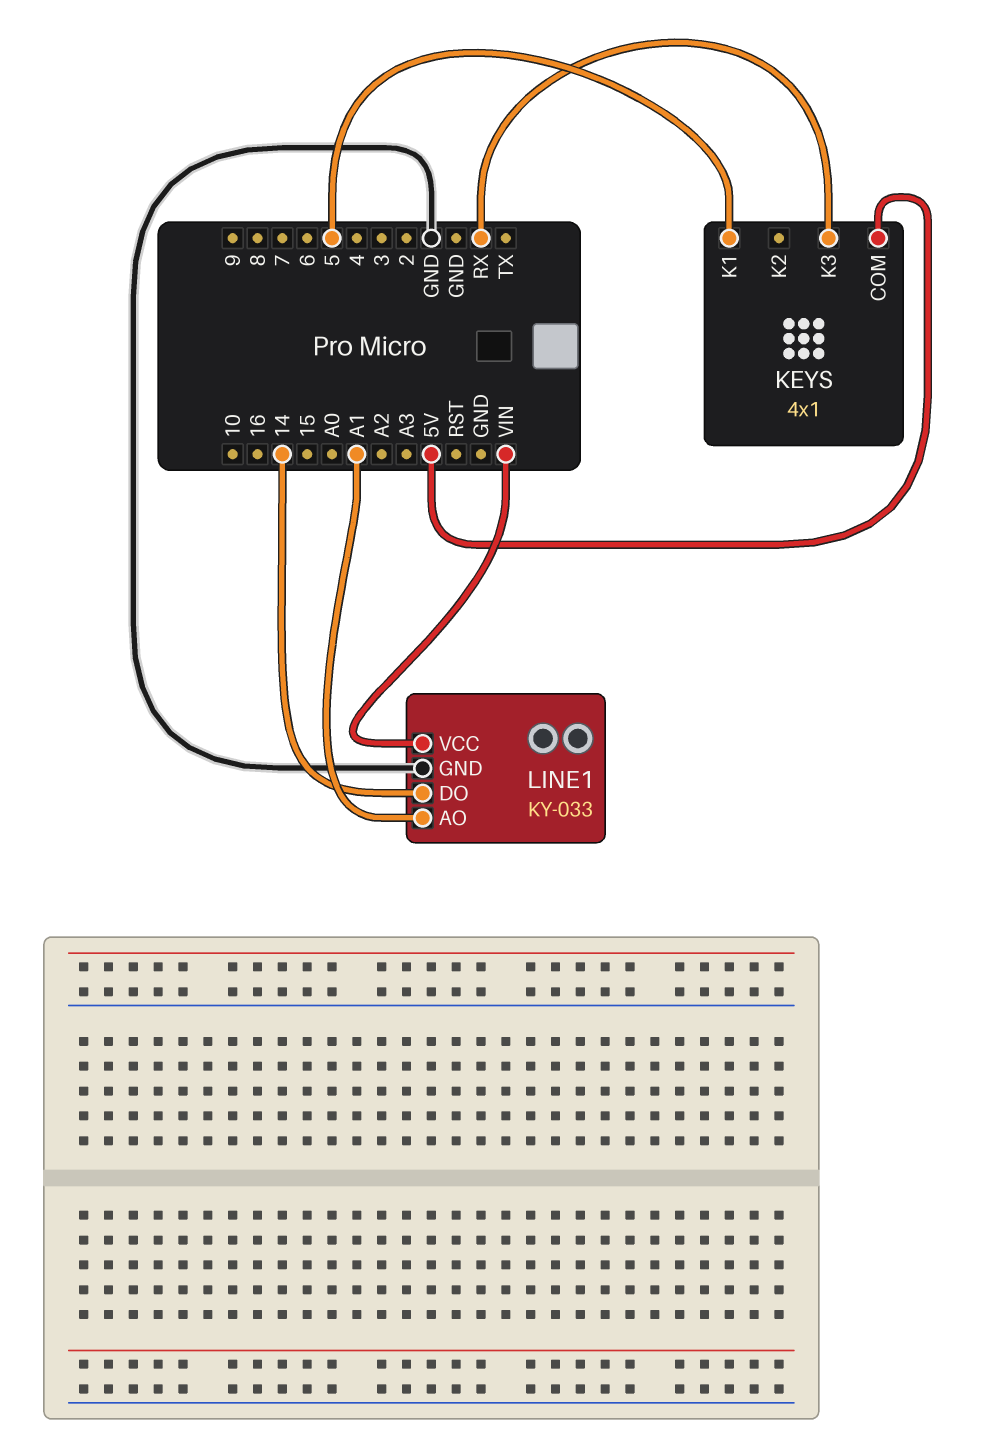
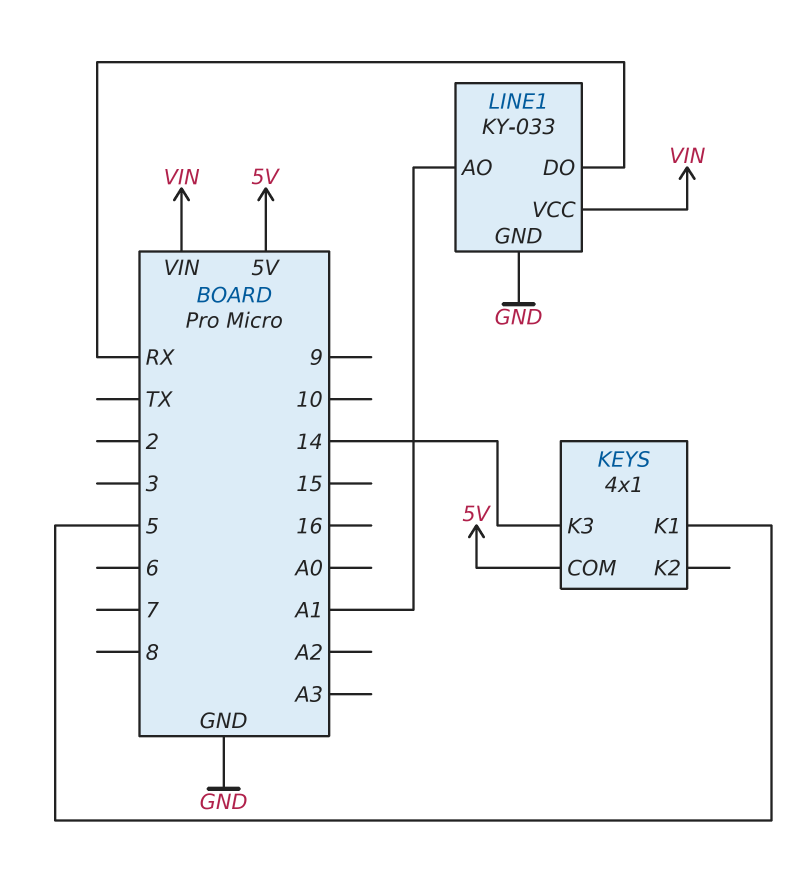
KEYS pin K3: RX -> 14
LINE1 pin DO: 14 -> RX

